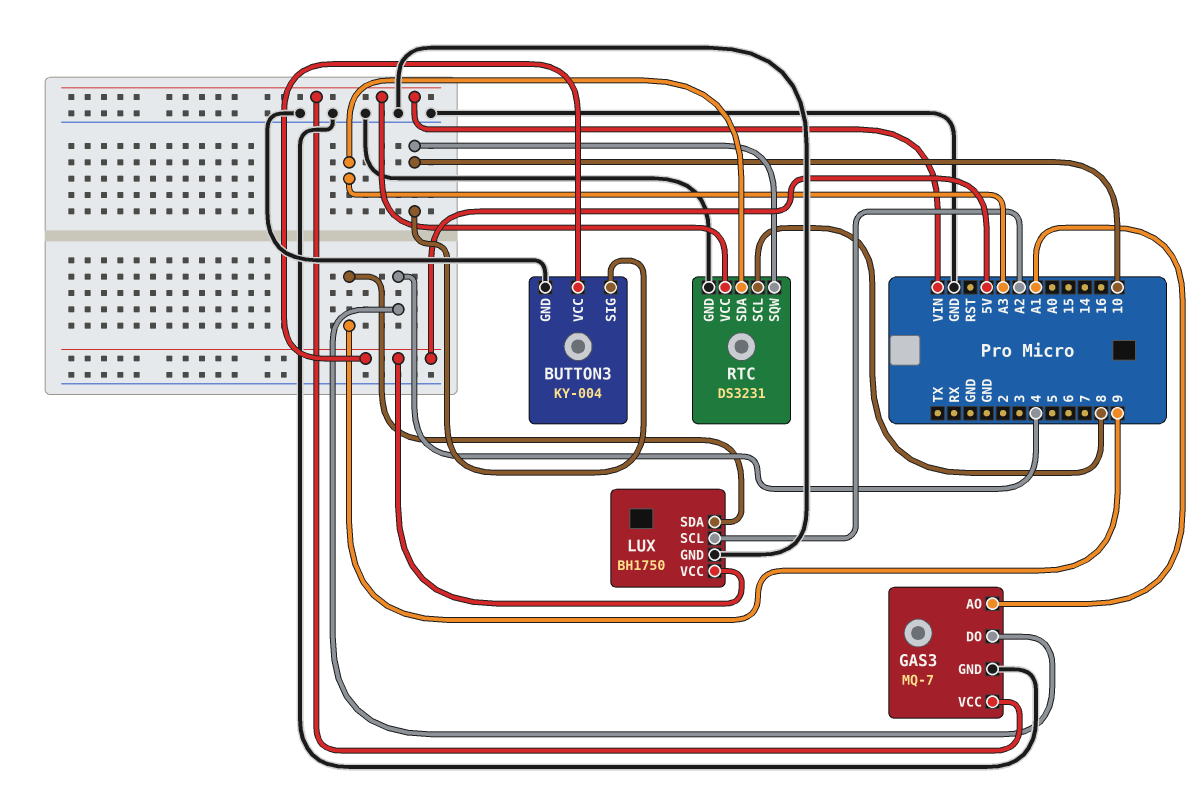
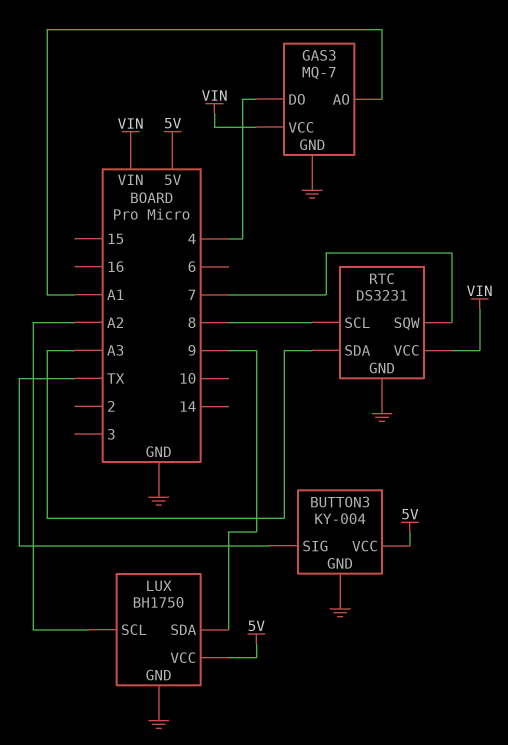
BUTTON3 pin SIG: 10 -> TX
RTC pin SQW: 10 -> 7

